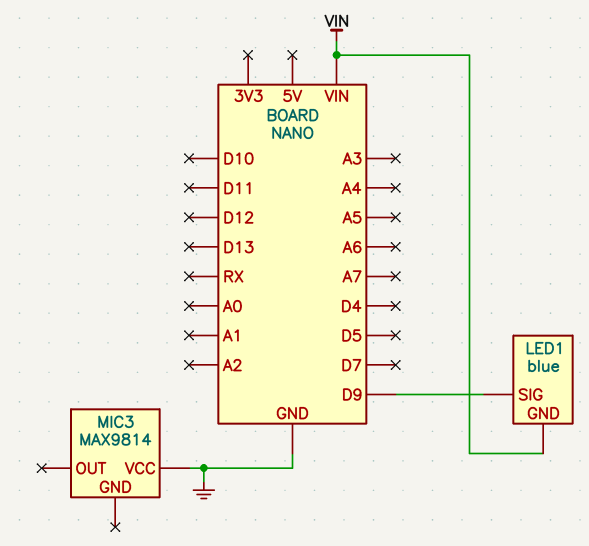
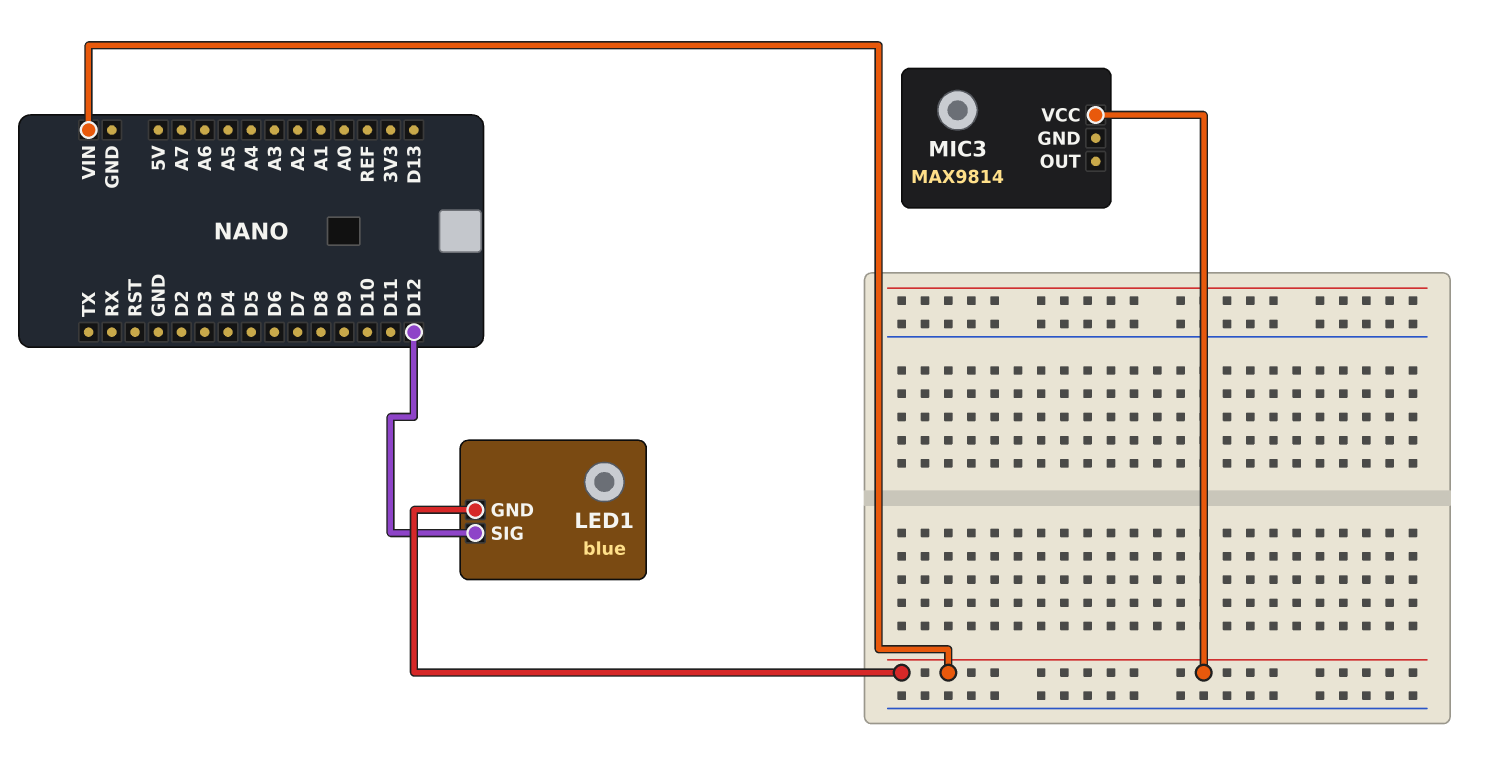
LED1 pin SIG: D9 -> D12
MIC3 pin VCC: GND -> VIN

